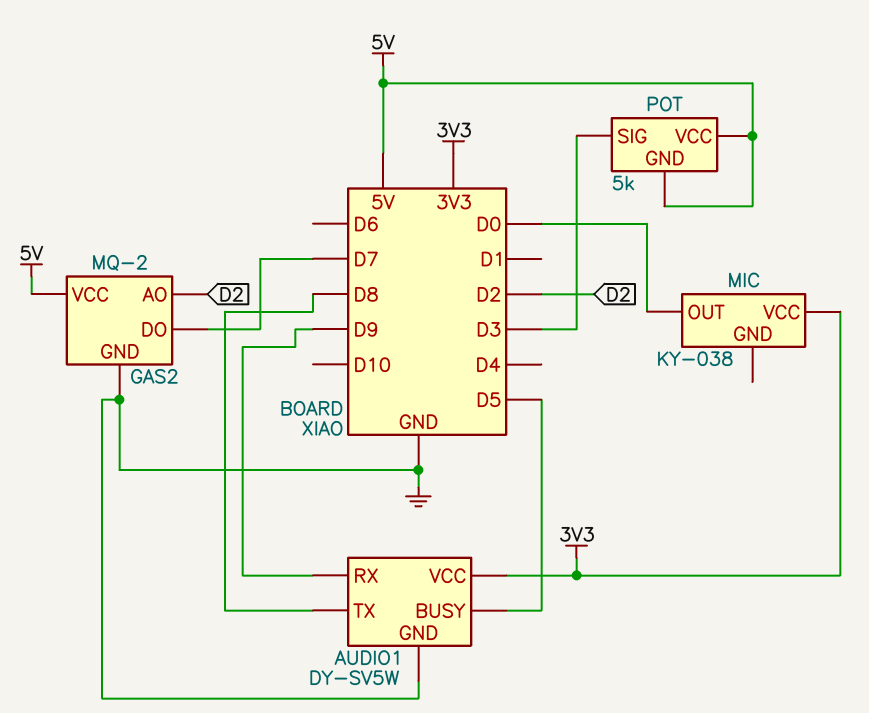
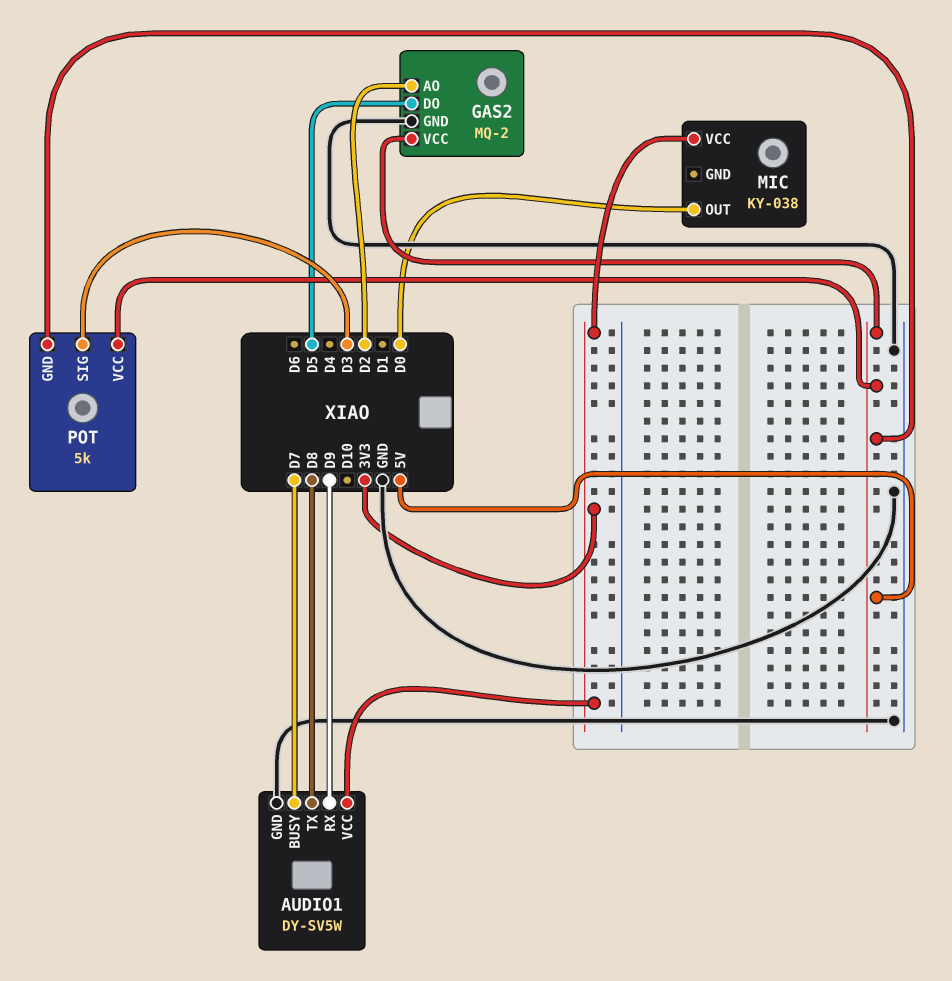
AUDIO1 pin BUSY: D5 -> D7
GAS2 pin DO: D7 -> D5

